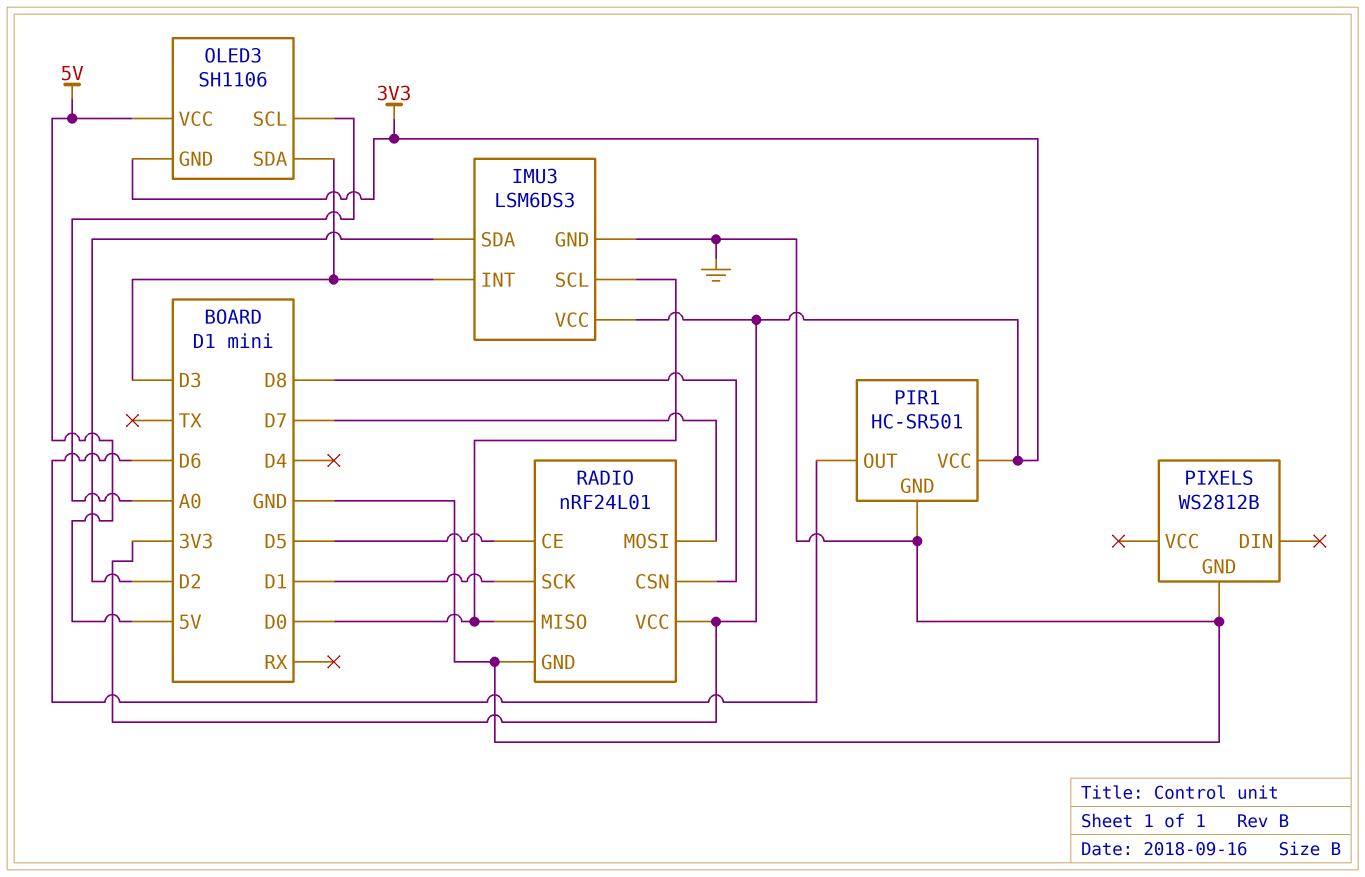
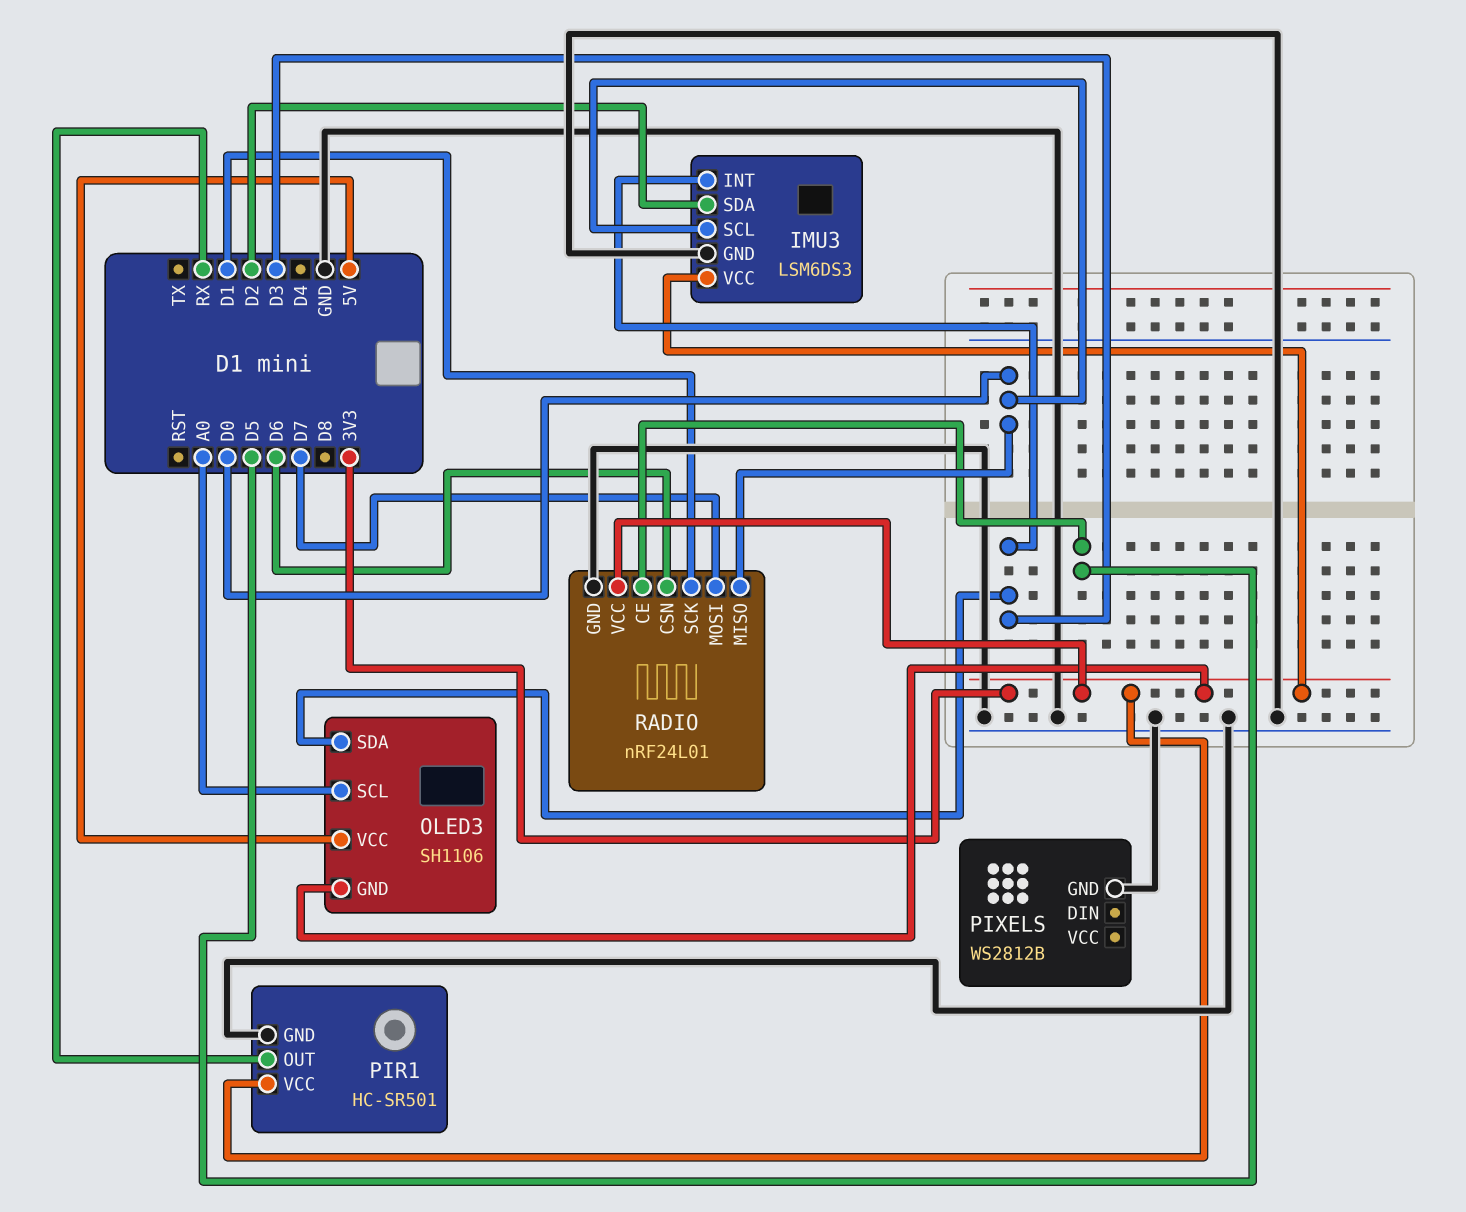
PIR1 pin OUT: D6 -> RX
RADIO pin CSN: D8 -> D6

